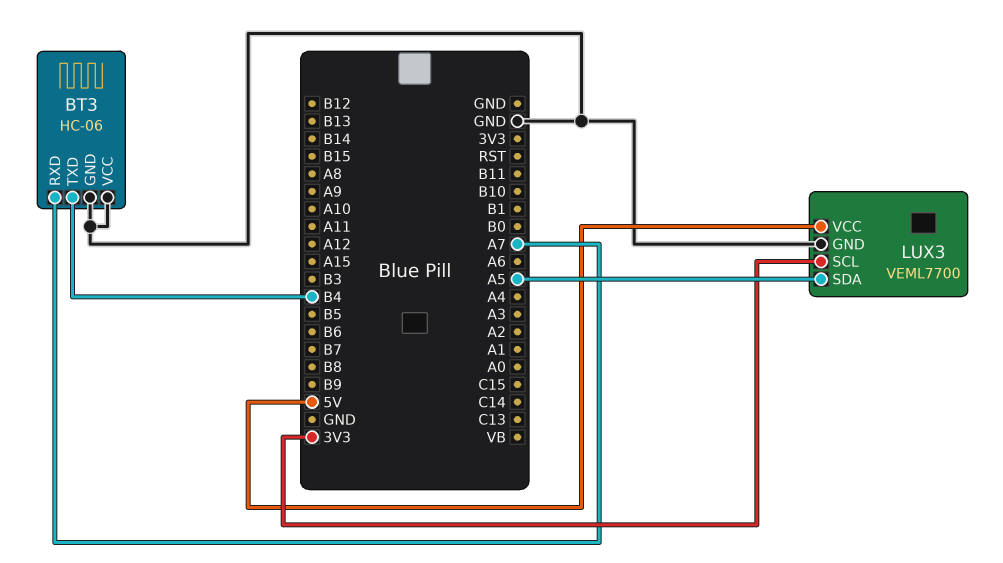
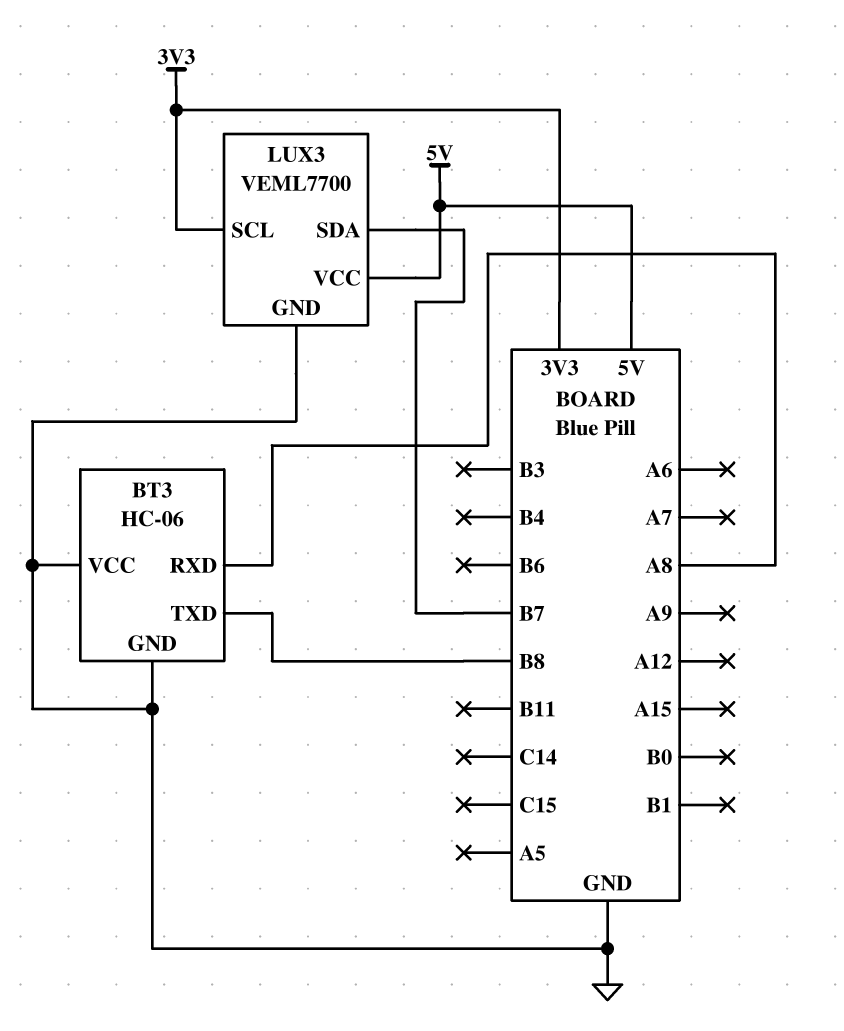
BT3 pin RXD: A7 -> A8
BT3 pin TXD: B4 -> B8
LUX3 pin SDA: A5 -> B7

